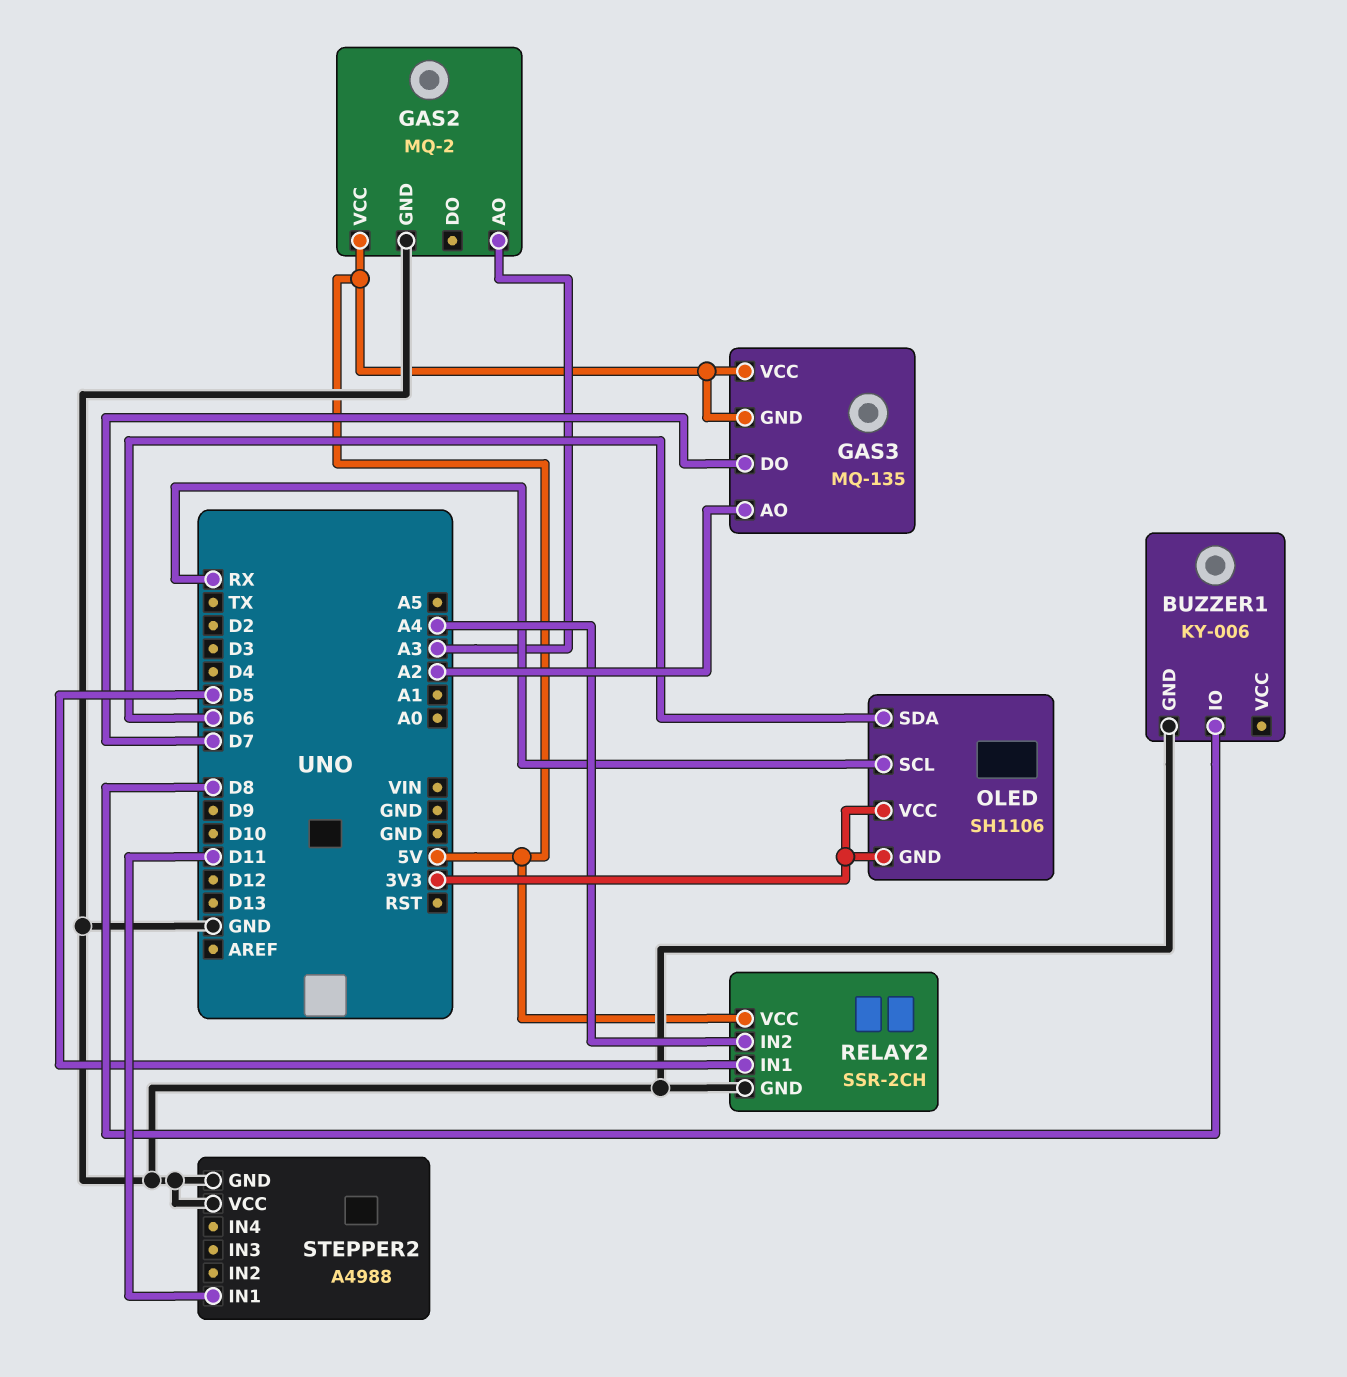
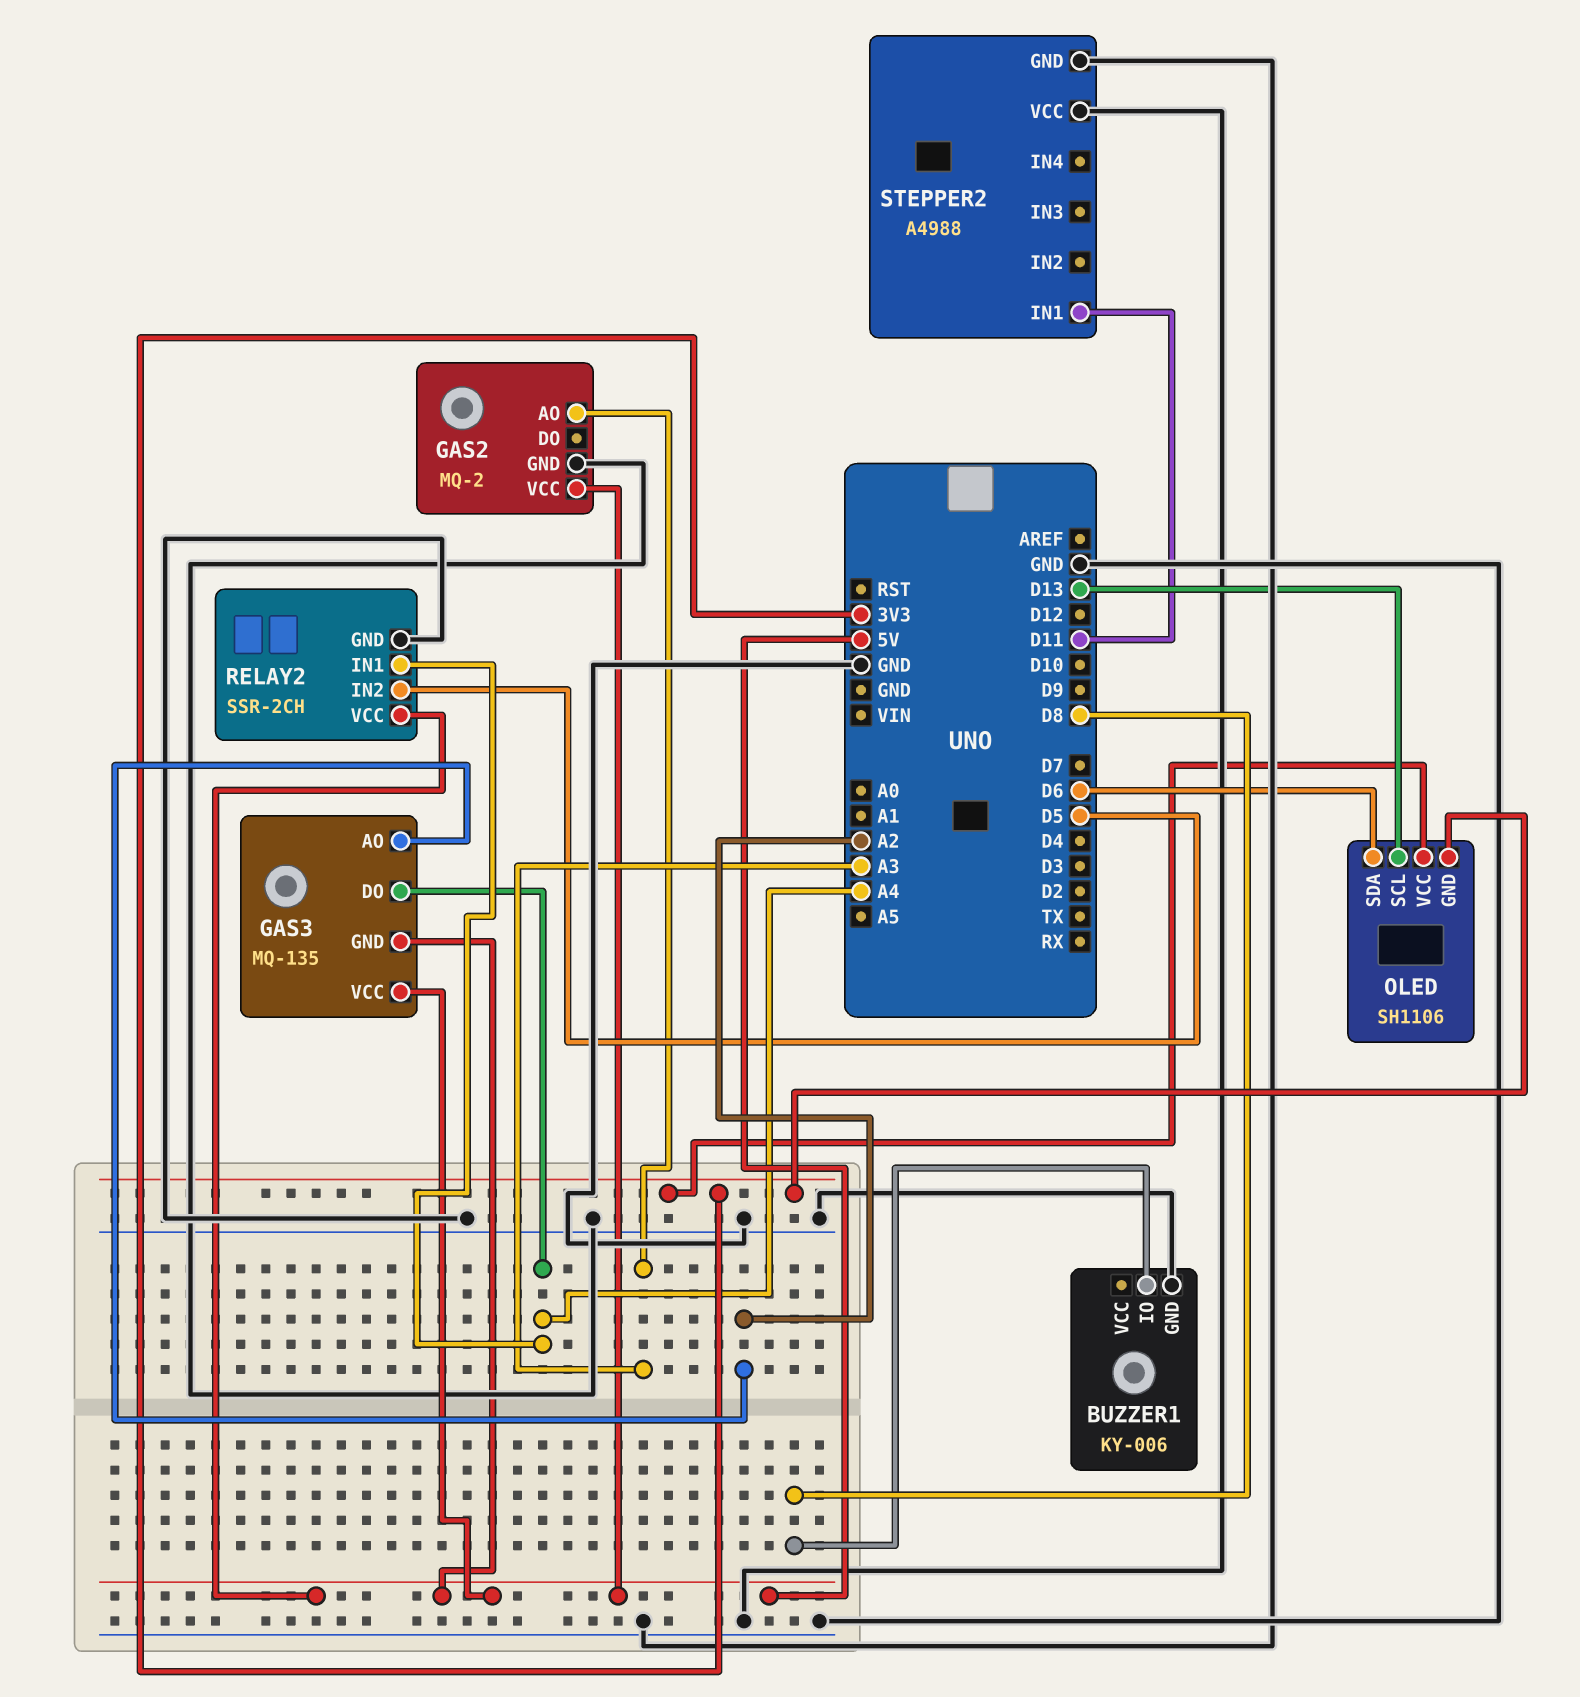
GAS3 pin DO: D7 -> A4
OLED pin SCL: RX -> D13
RELAY2 pin IN1: D5 -> A4
RELAY2 pin IN2: A4 -> D5

